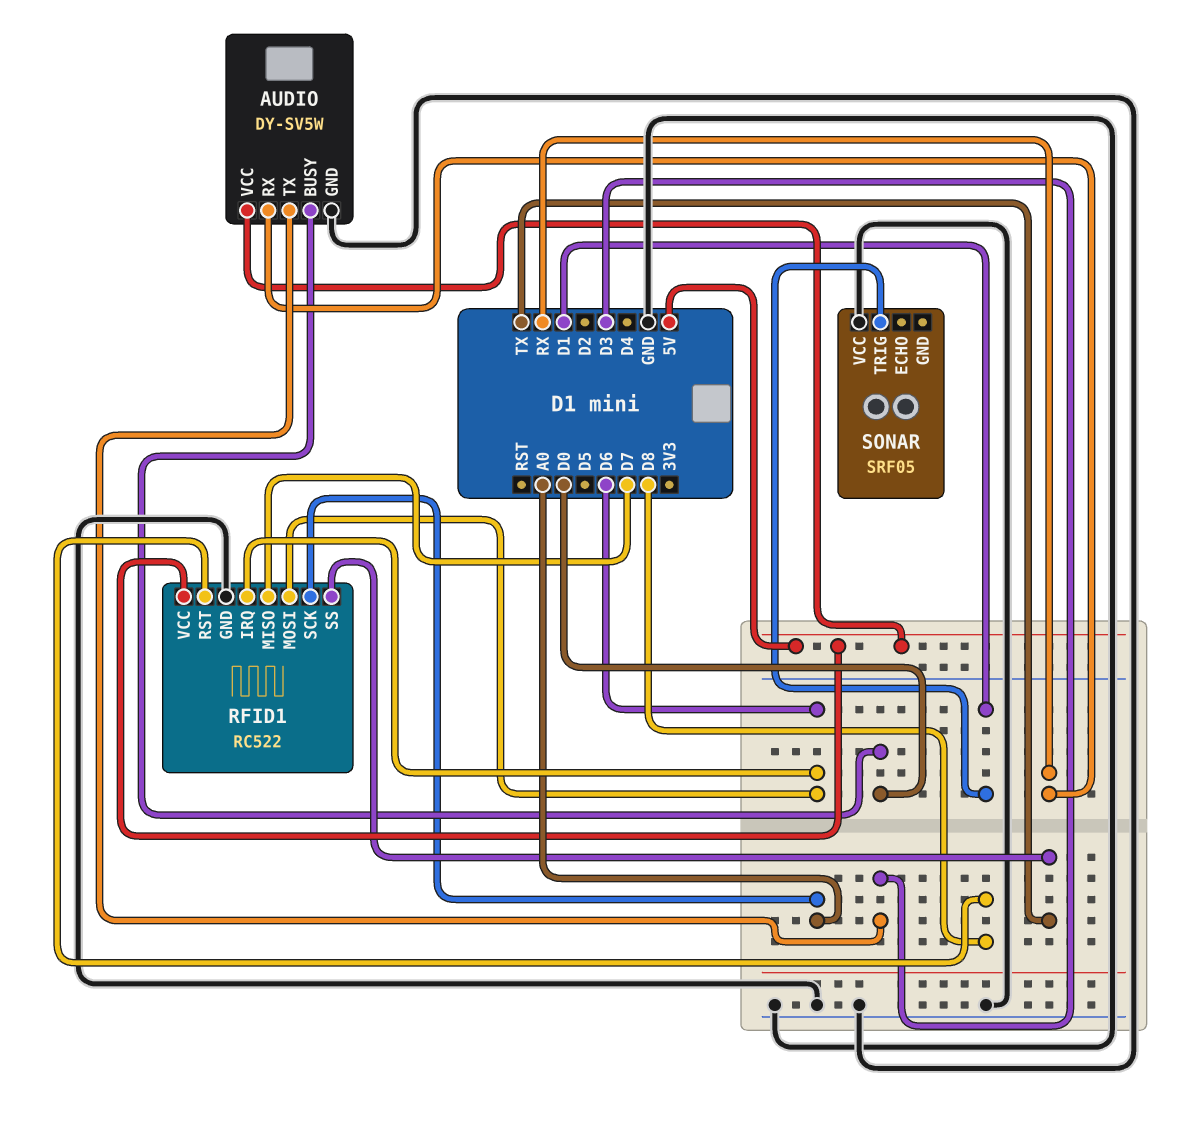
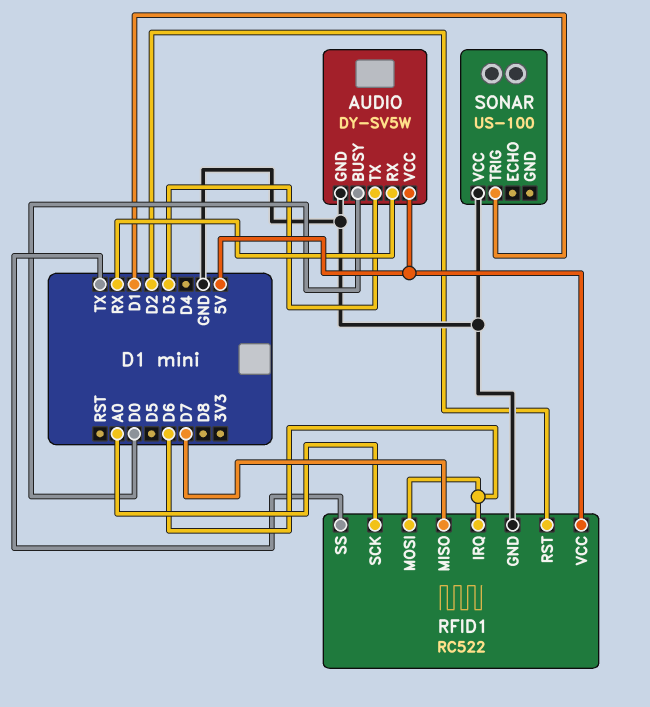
RFID1 pin RST: D8 -> D2
SONAR: SRF05 -> US-100

